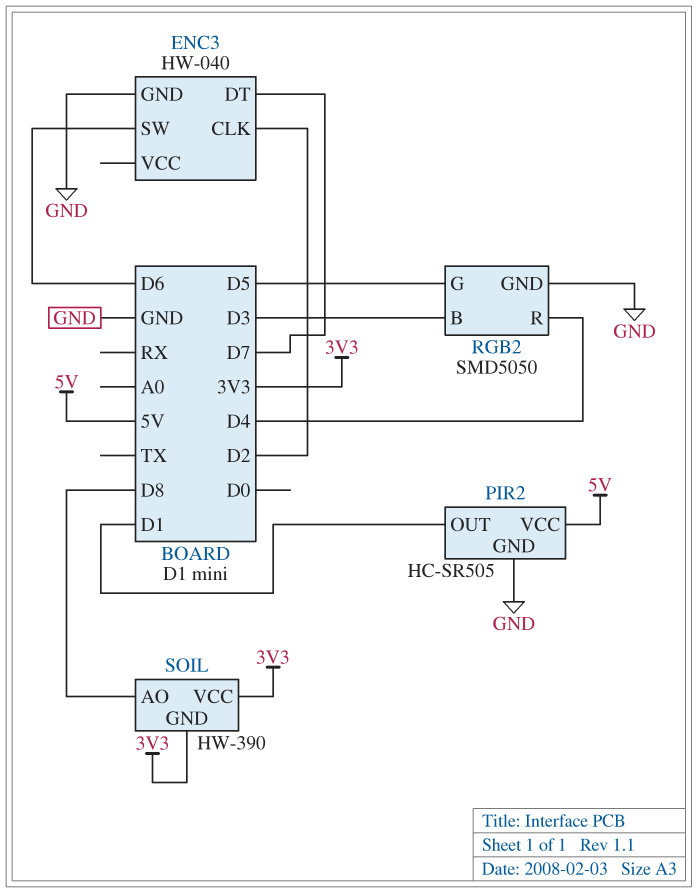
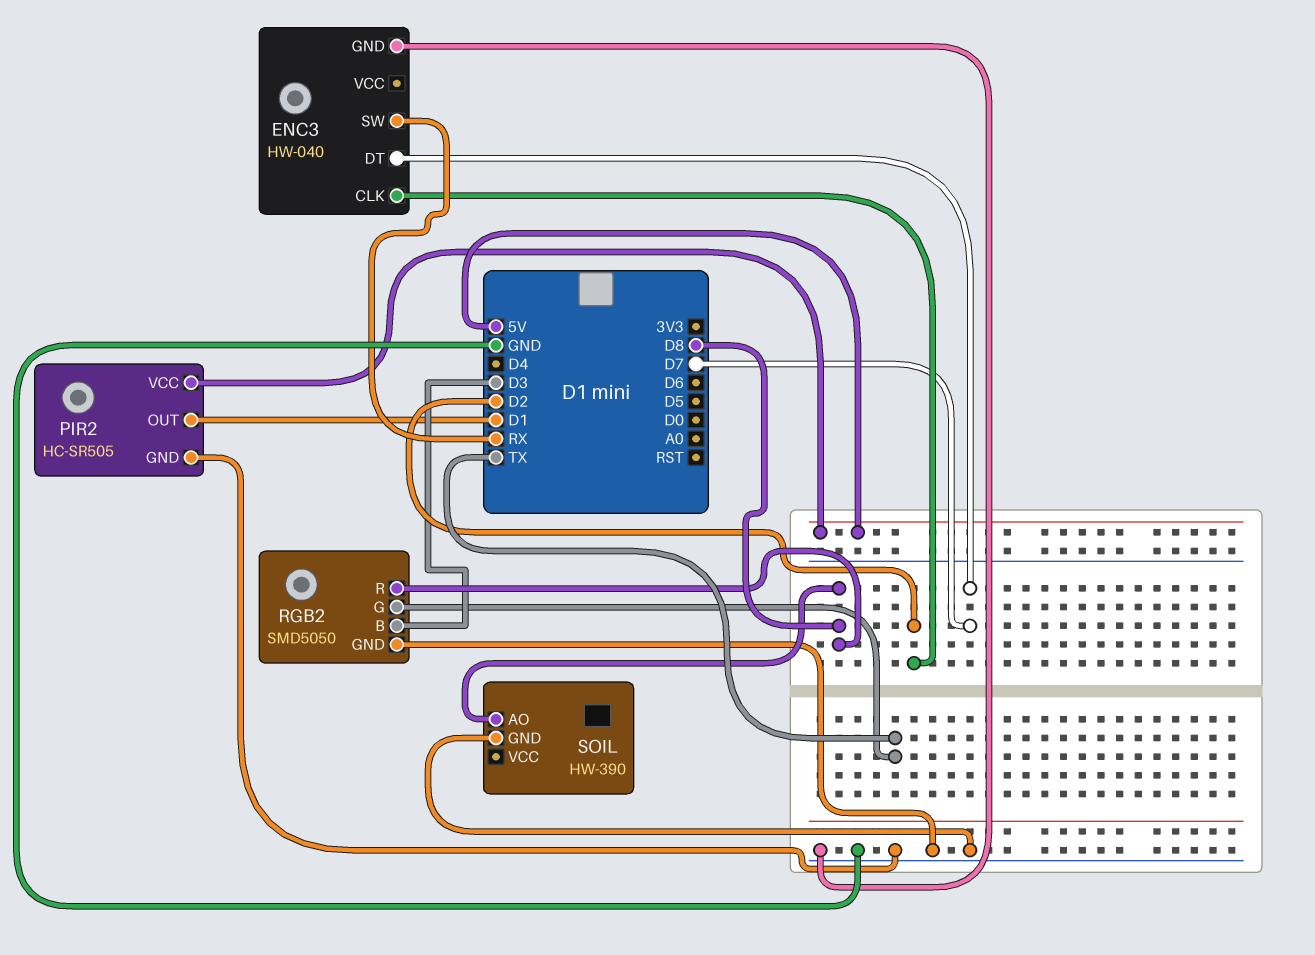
ENC3 pin SW: D6 -> RX
RGB2 pin G: D5 -> TX
RGB2 pin R: D4 -> D8
SOIL pin GND: 3V3 -> GND
SOIL pin VCC: 3V3 -> none

